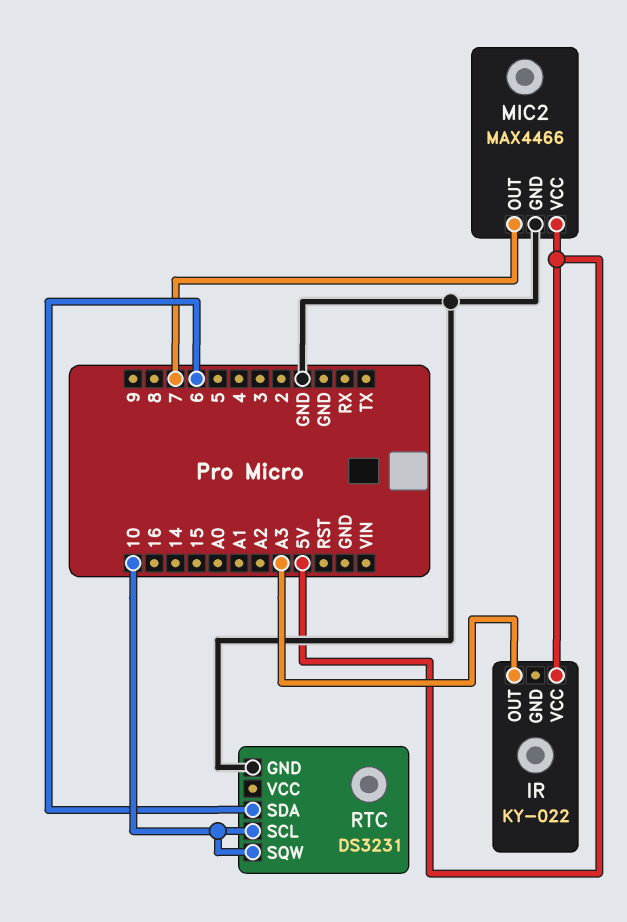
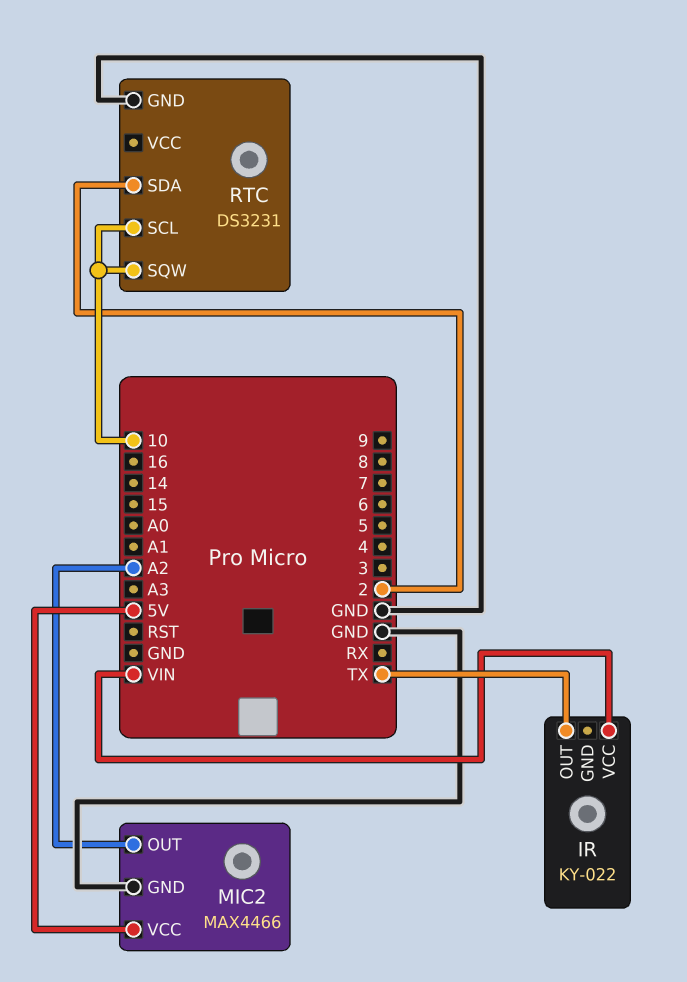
IR pin OUT: A3 -> TX
IR pin VCC: 5V -> VIN
MIC2 pin OUT: 7 -> A2
RTC pin SDA: 6 -> 2

